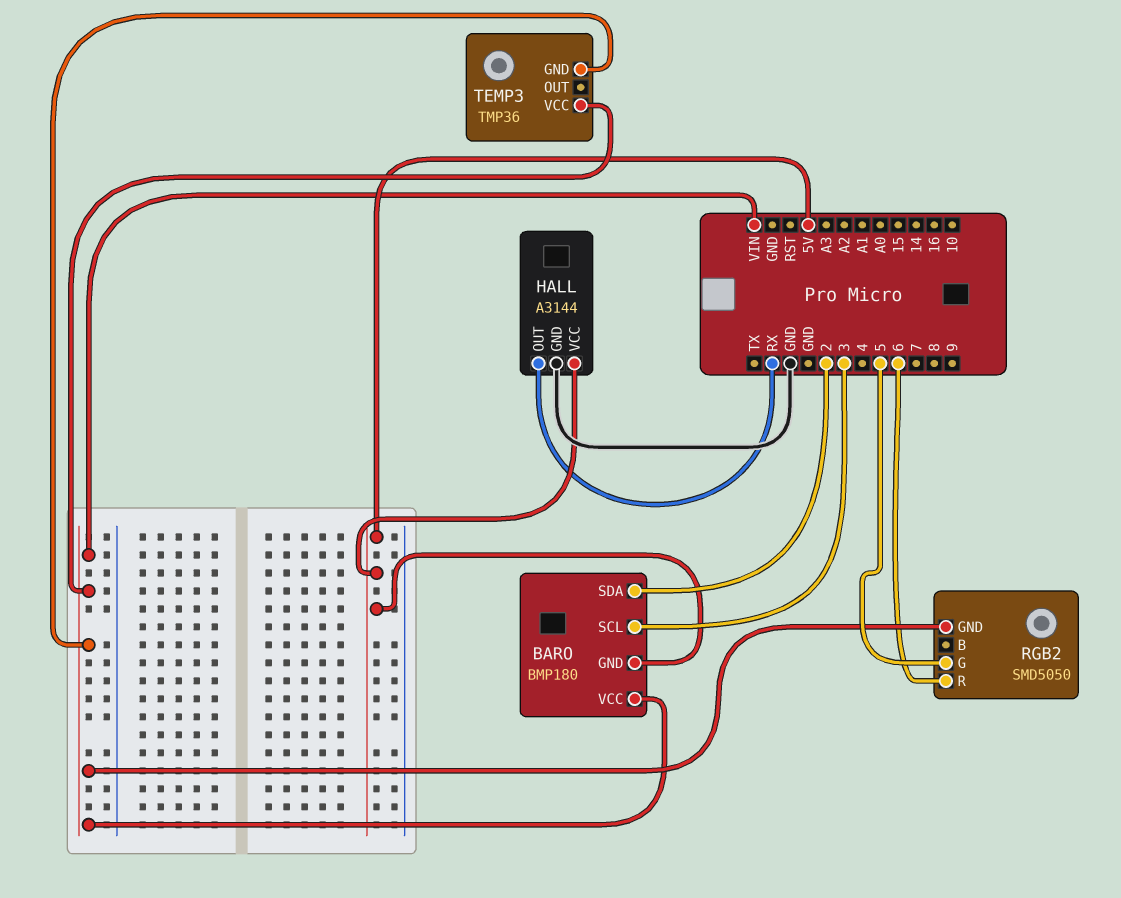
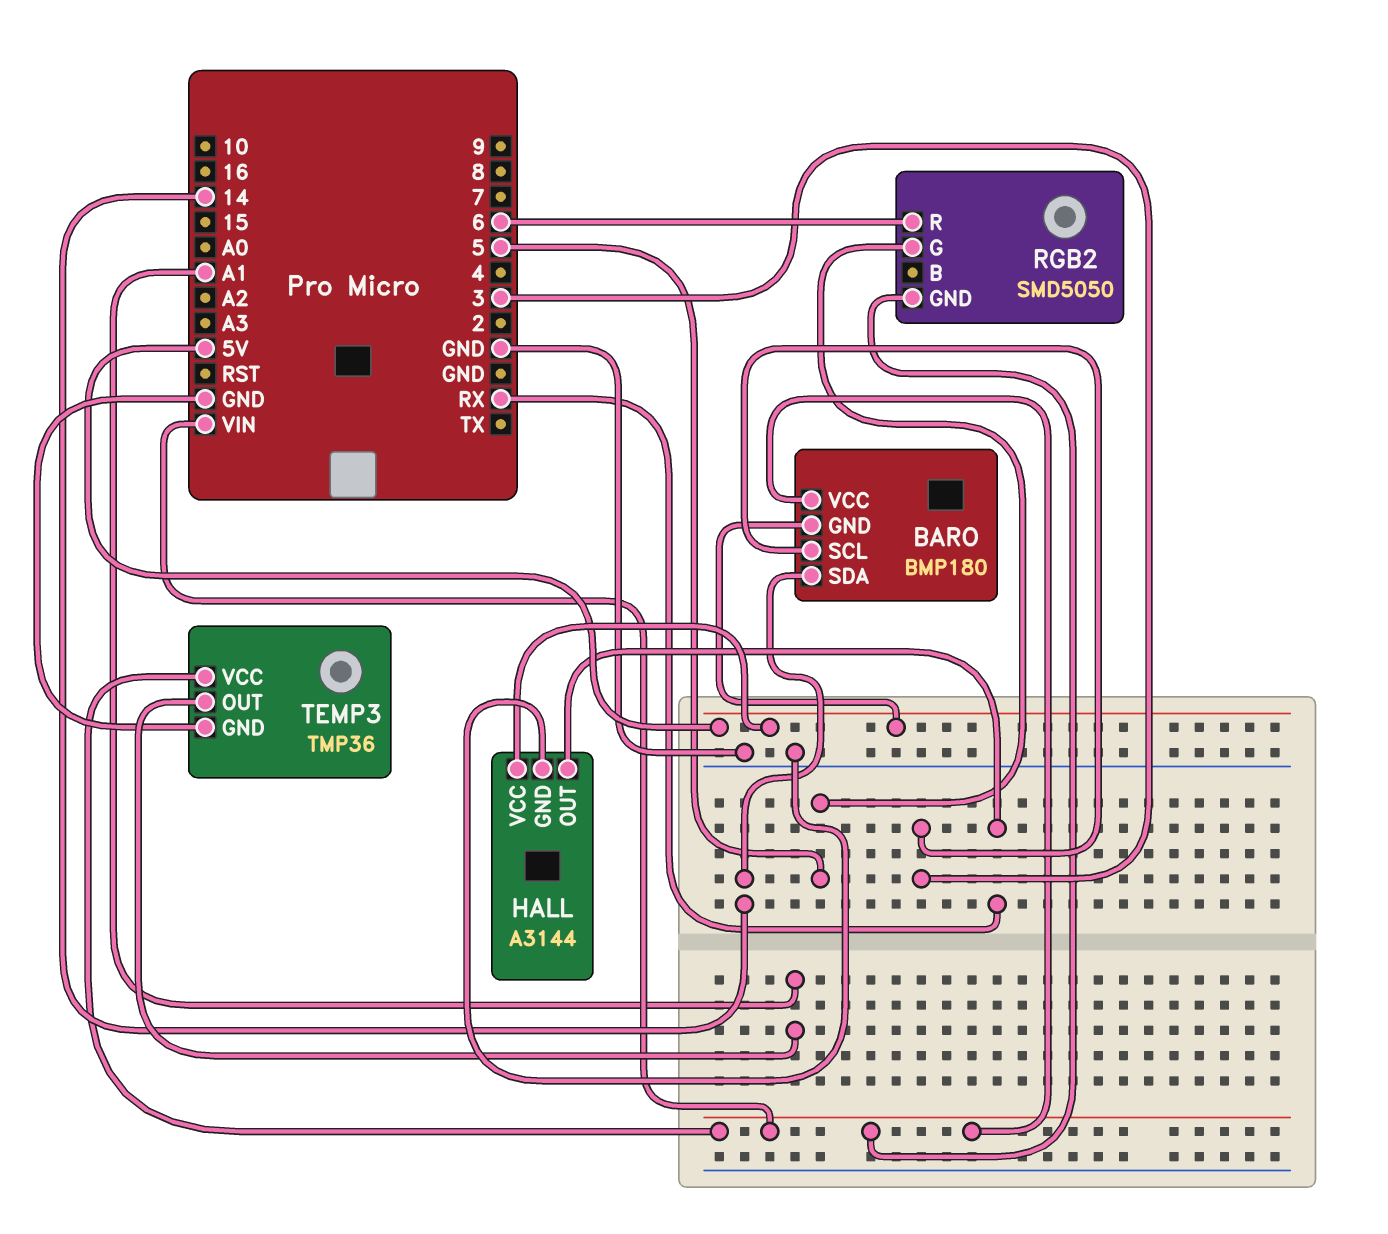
BARO pin SDA: 2 -> 14
TEMP3 pin GND: VIN -> GND
TEMP3 pin OUT: none -> A1

